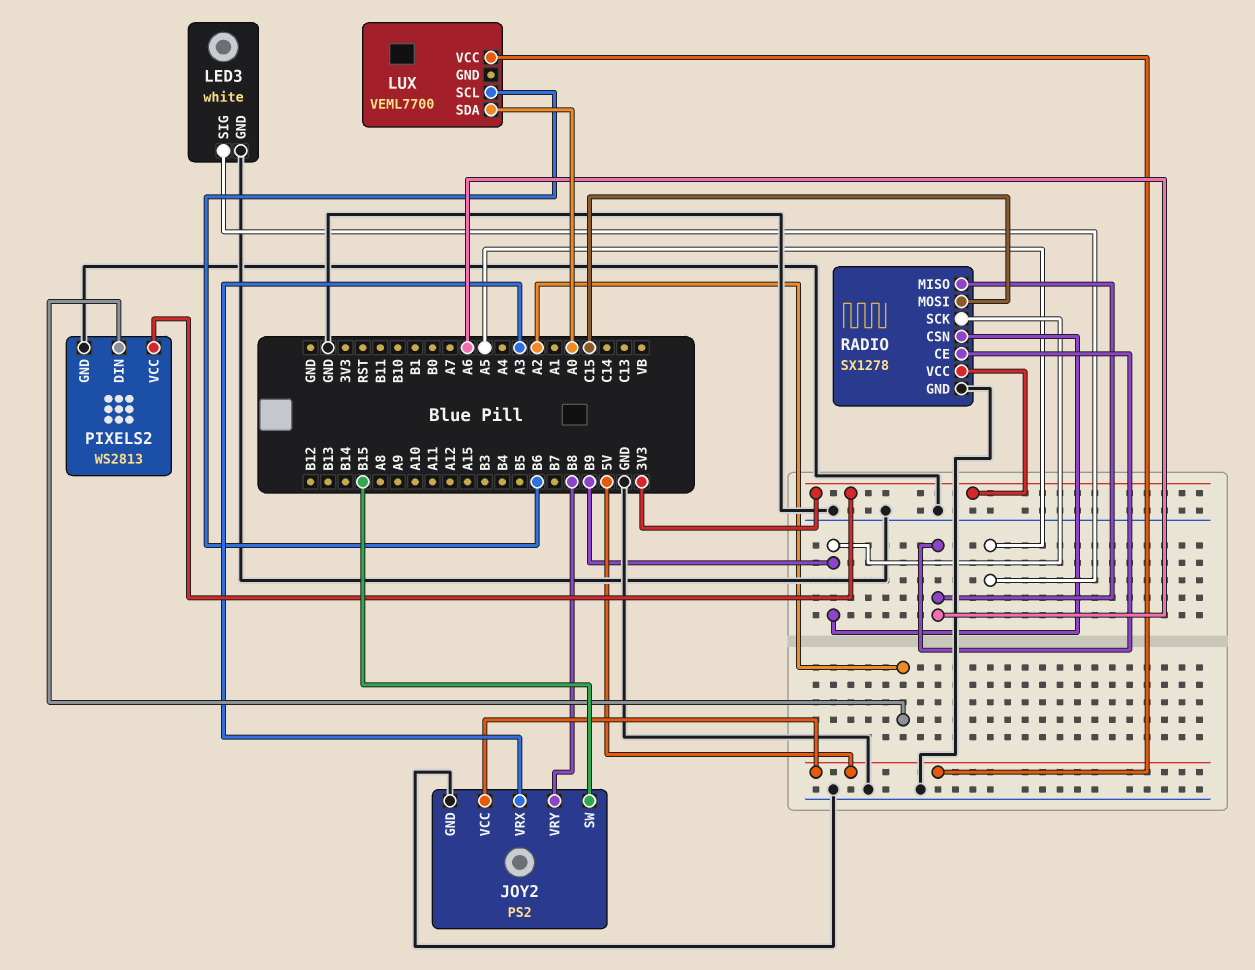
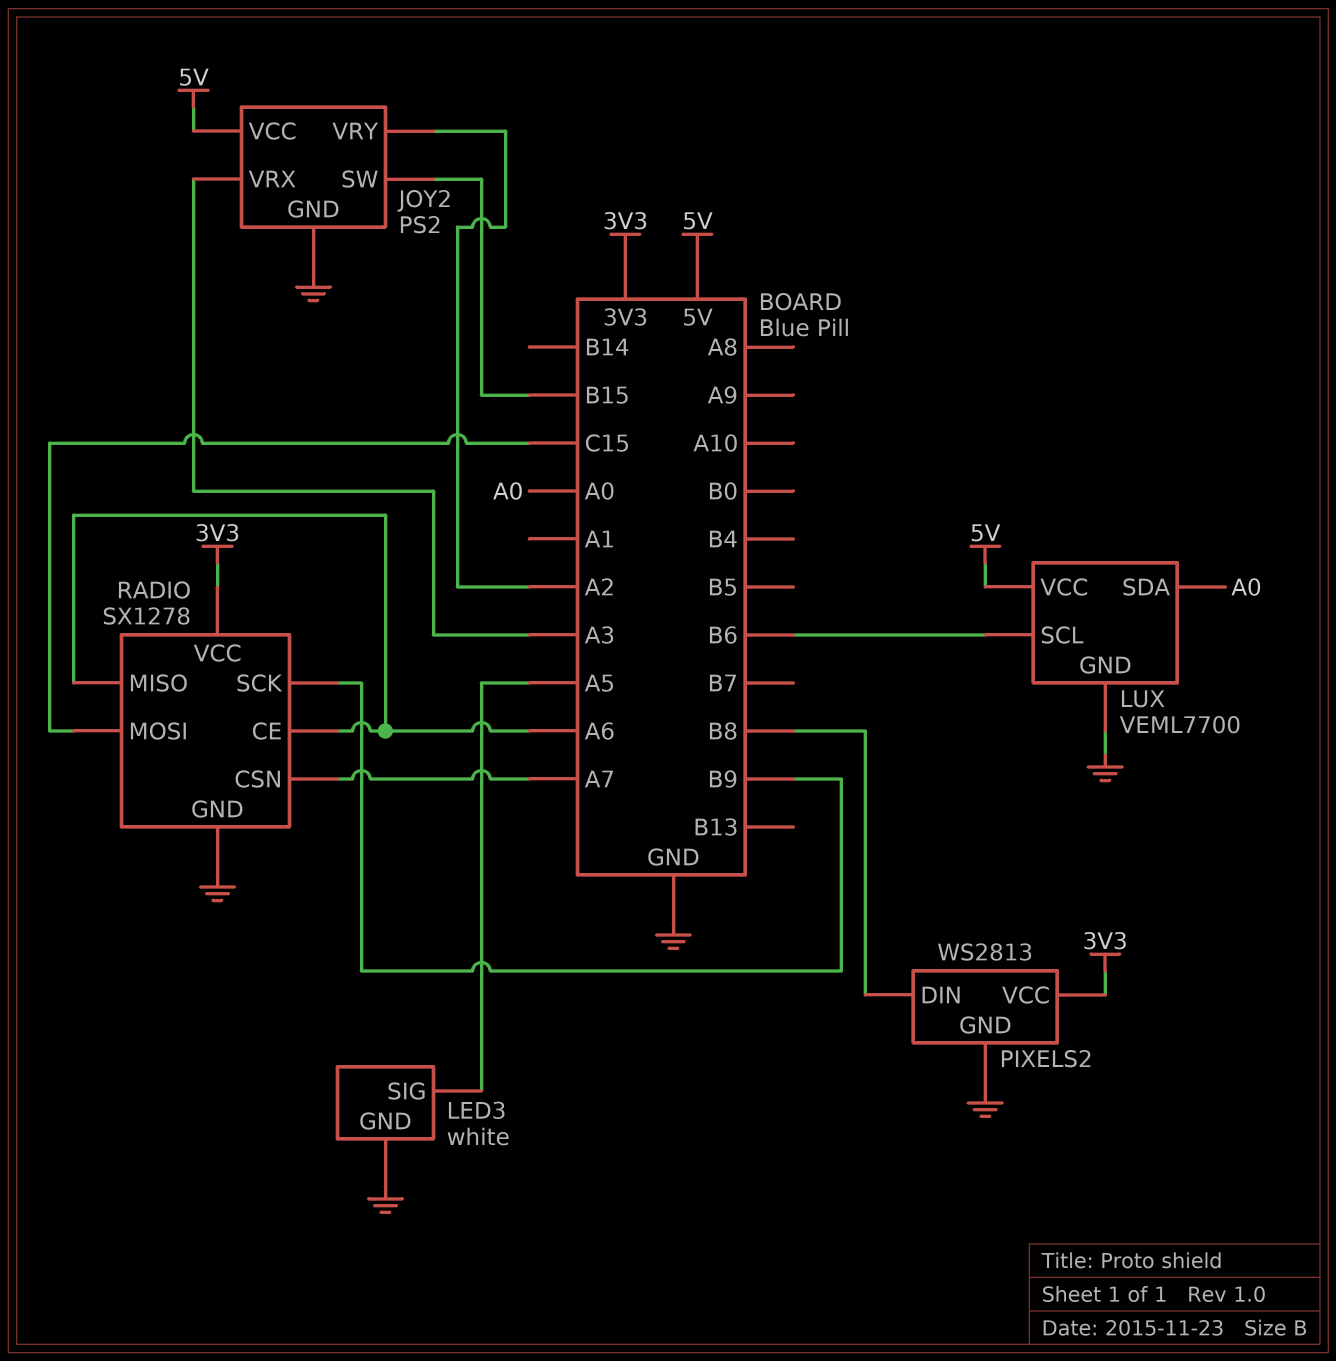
JOY2 pin VRY: B8 -> A2
LUX pin GND: none -> GND
PIXELS2 pin DIN: A2 -> B8
RADIO pin CSN: B9 -> A7

